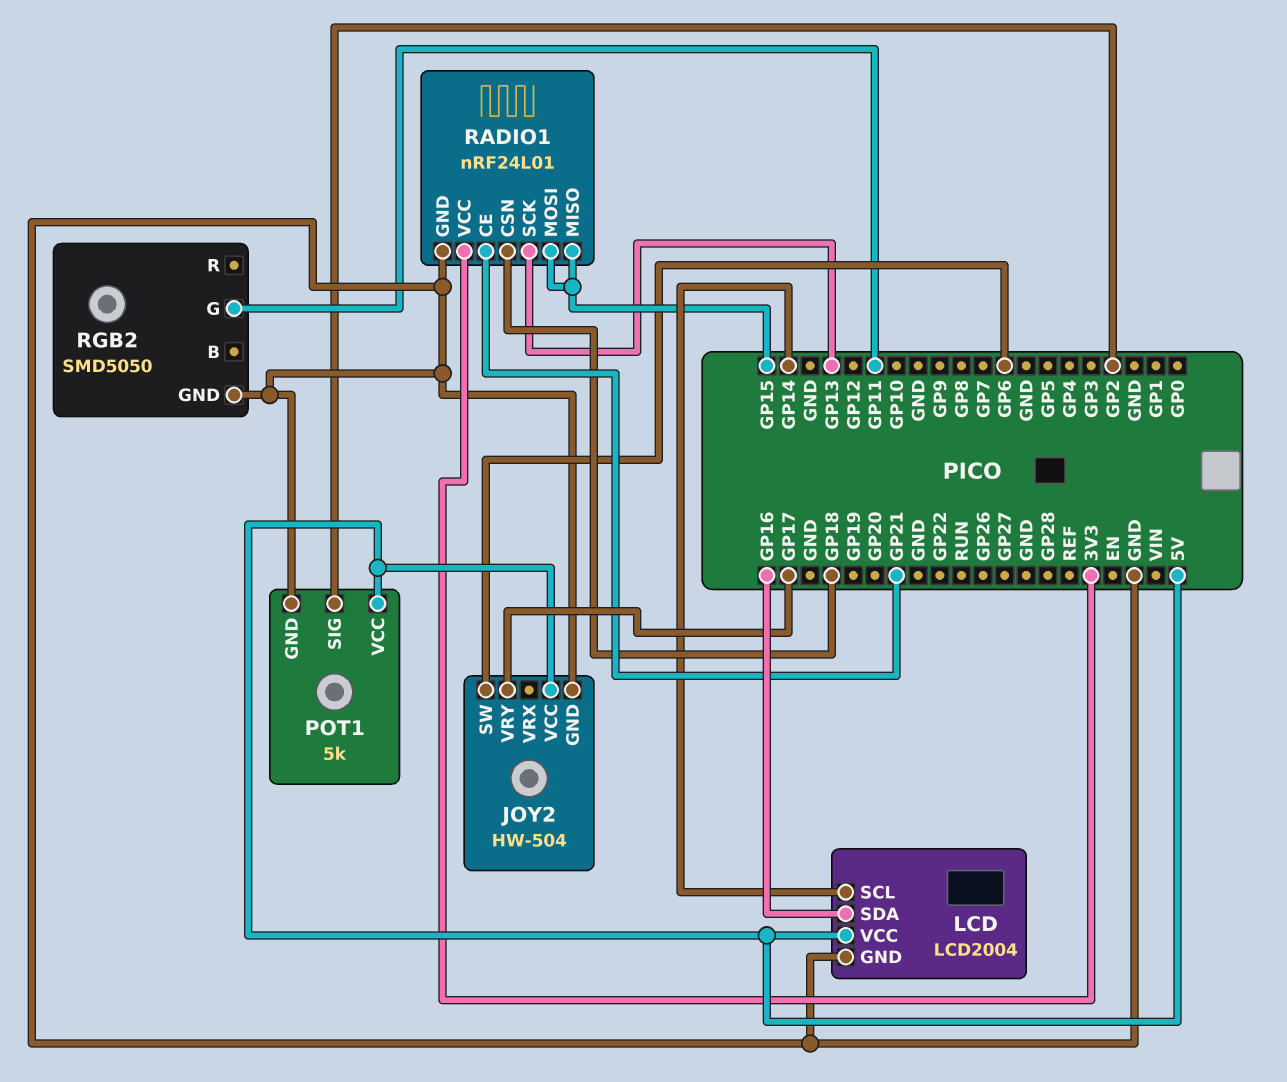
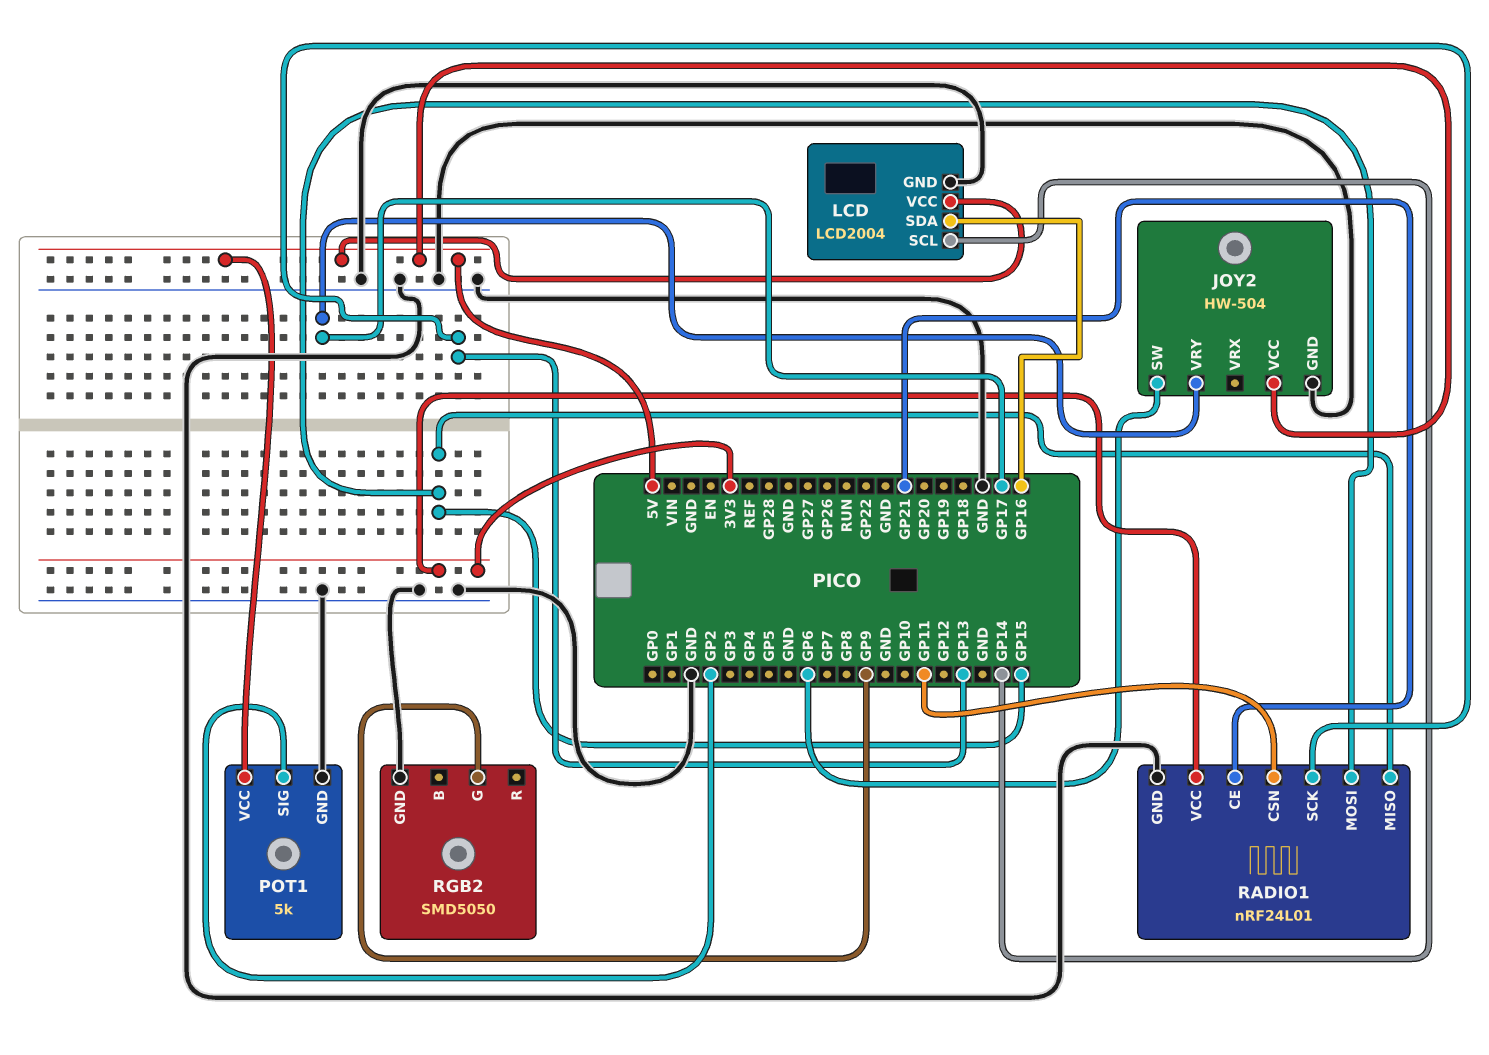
RADIO1 pin CSN: GP18 -> GP11
RGB2 pin G: GP11 -> GP9

